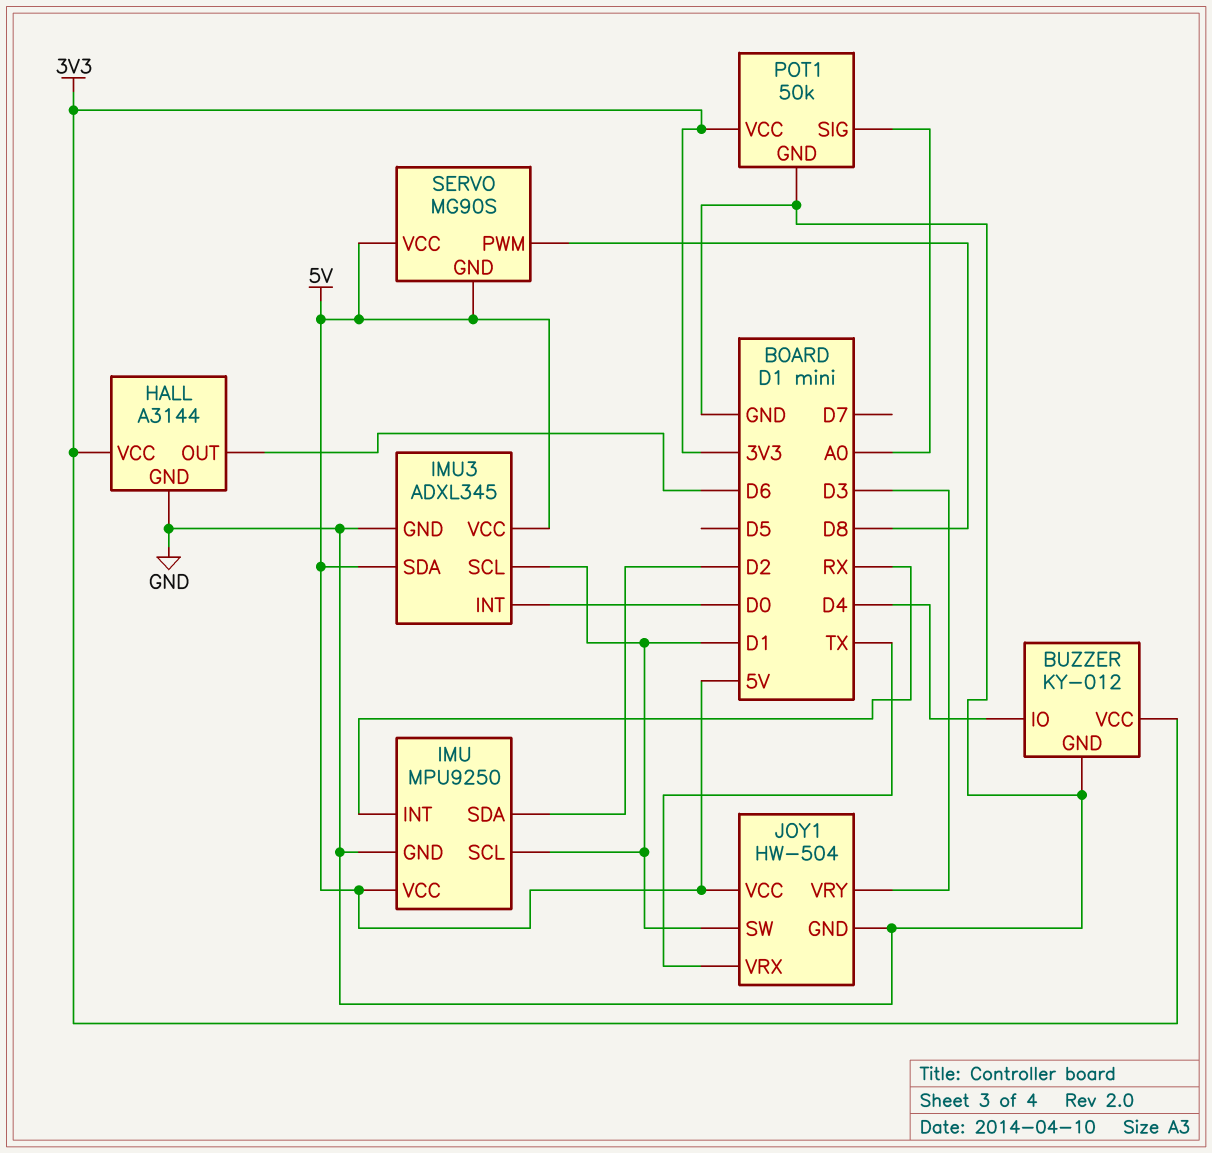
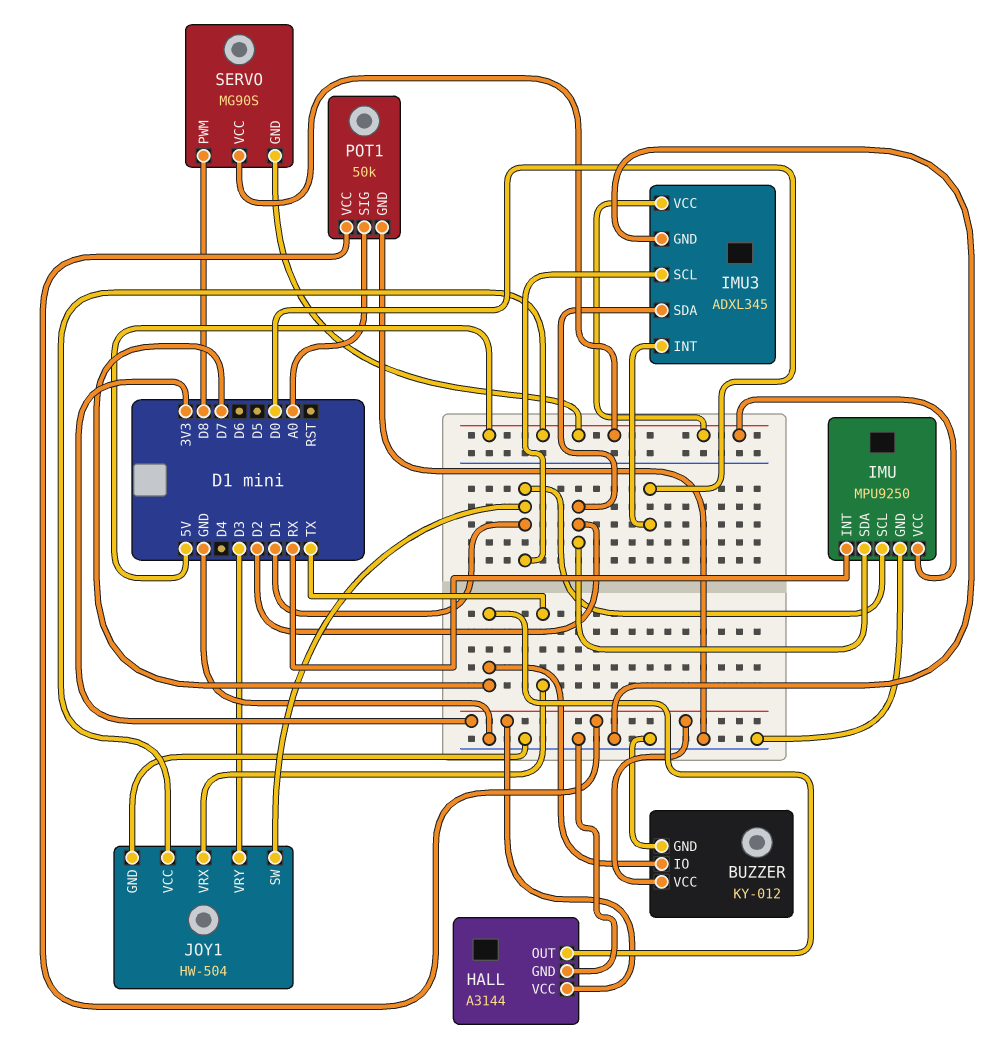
BUZZER pin IO: D4 -> D7
HALL pin OUT: D6 -> D7
IMU3 pin SDA: 5V -> D2

